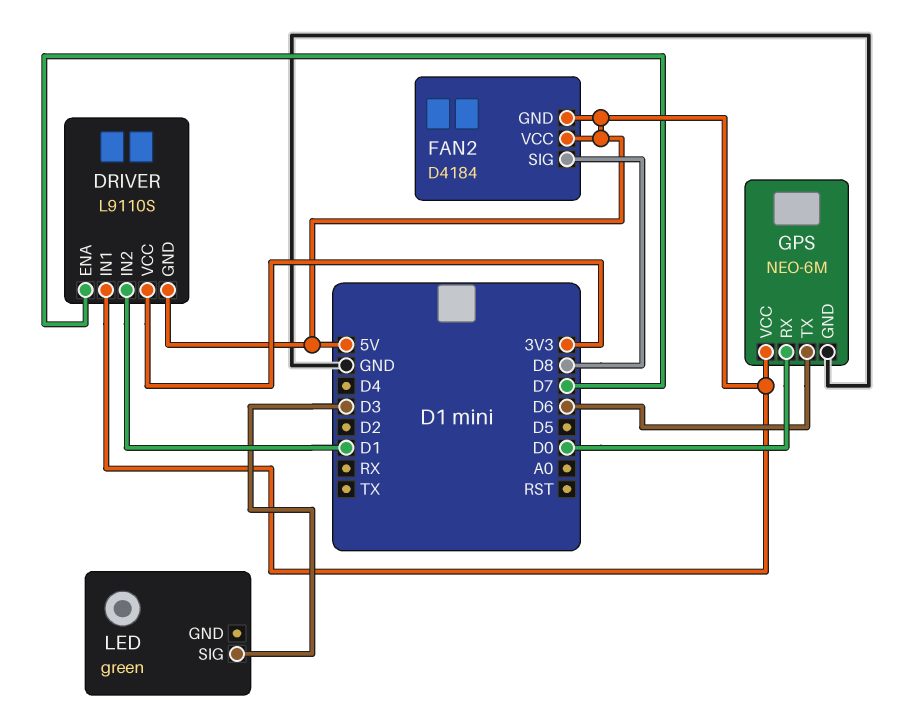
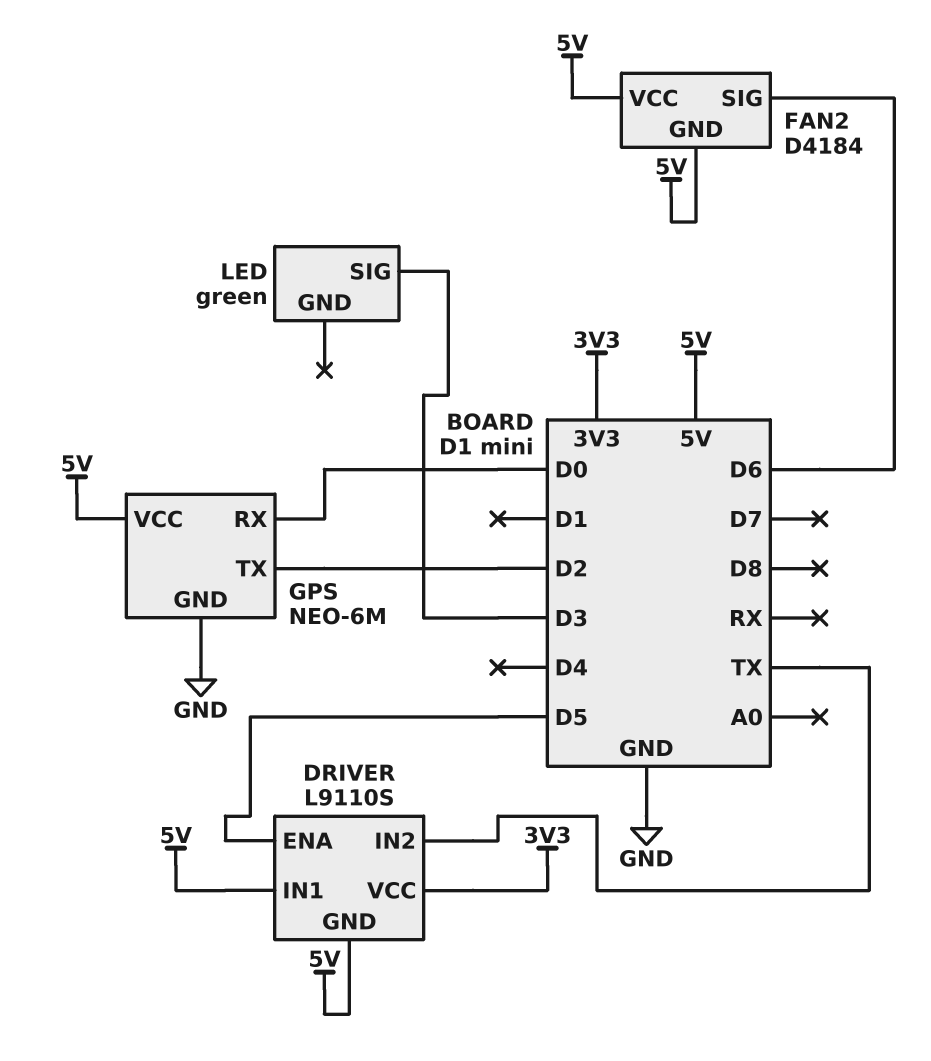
DRIVER pin ENA: D7 -> D5
DRIVER pin IN2: D1 -> TX
FAN2 pin SIG: D8 -> D6
GPS pin TX: D6 -> D2

